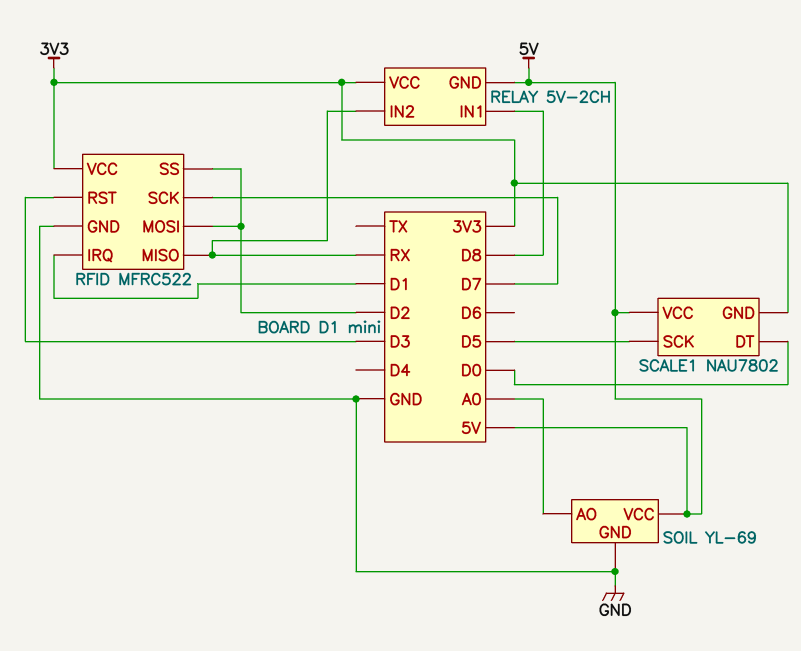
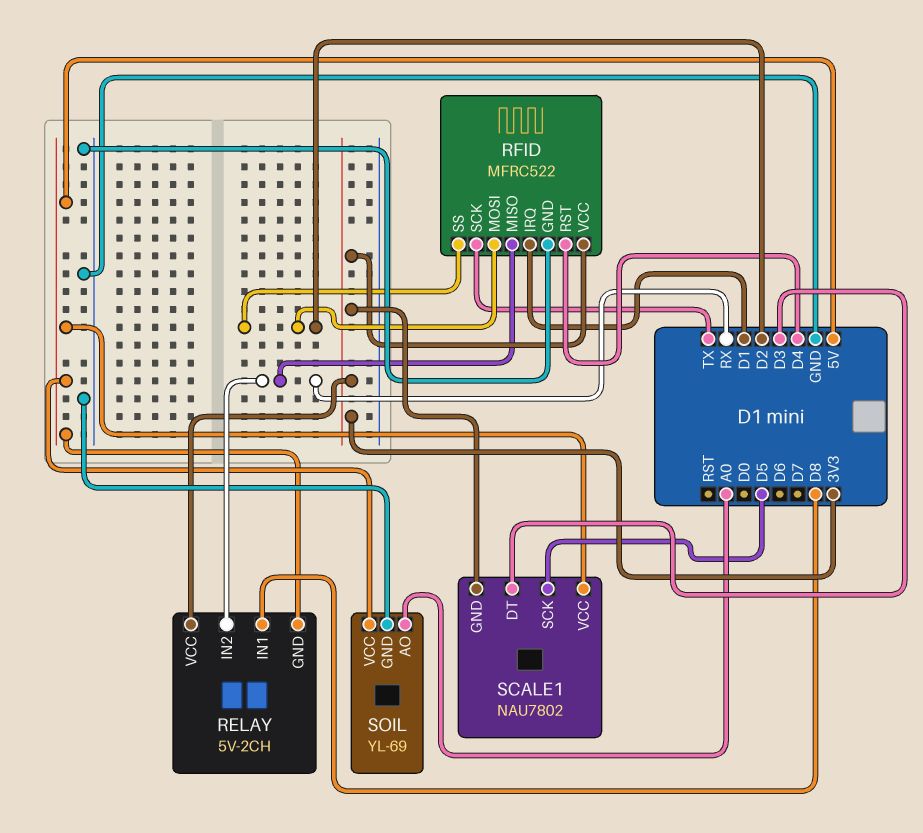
RFID pin RST: D3 -> D4
RFID pin SCK: D7 -> TX
SCALE1 pin DT: D0 -> D3

